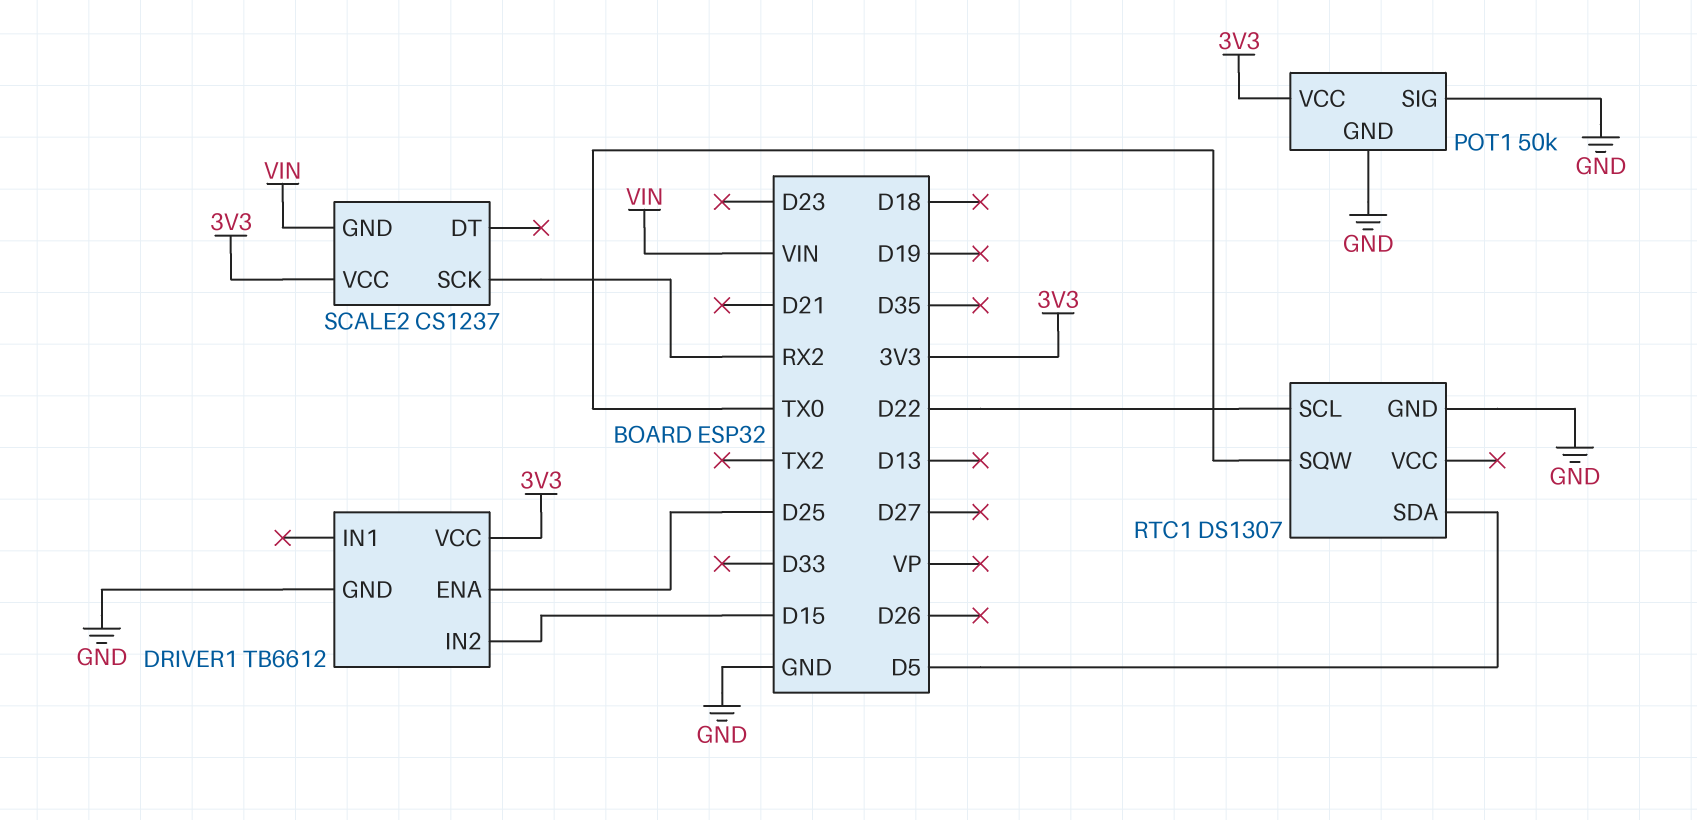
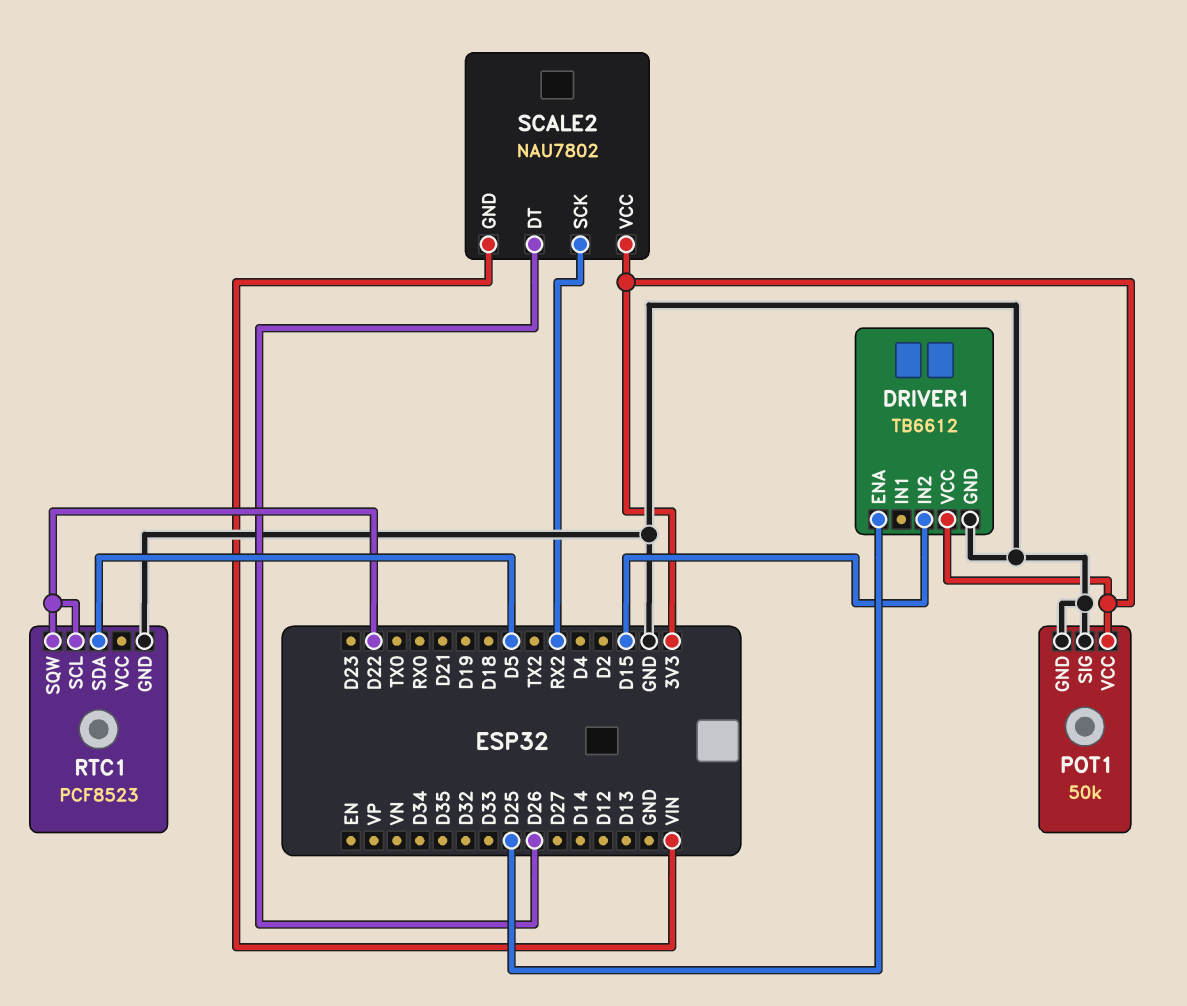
RTC1: DS1307 -> PCF8523
RTC1 pin SQW: TX0 -> D22
SCALE2: CS1237 -> NAU7802
SCALE2 pin DT: none -> D26

